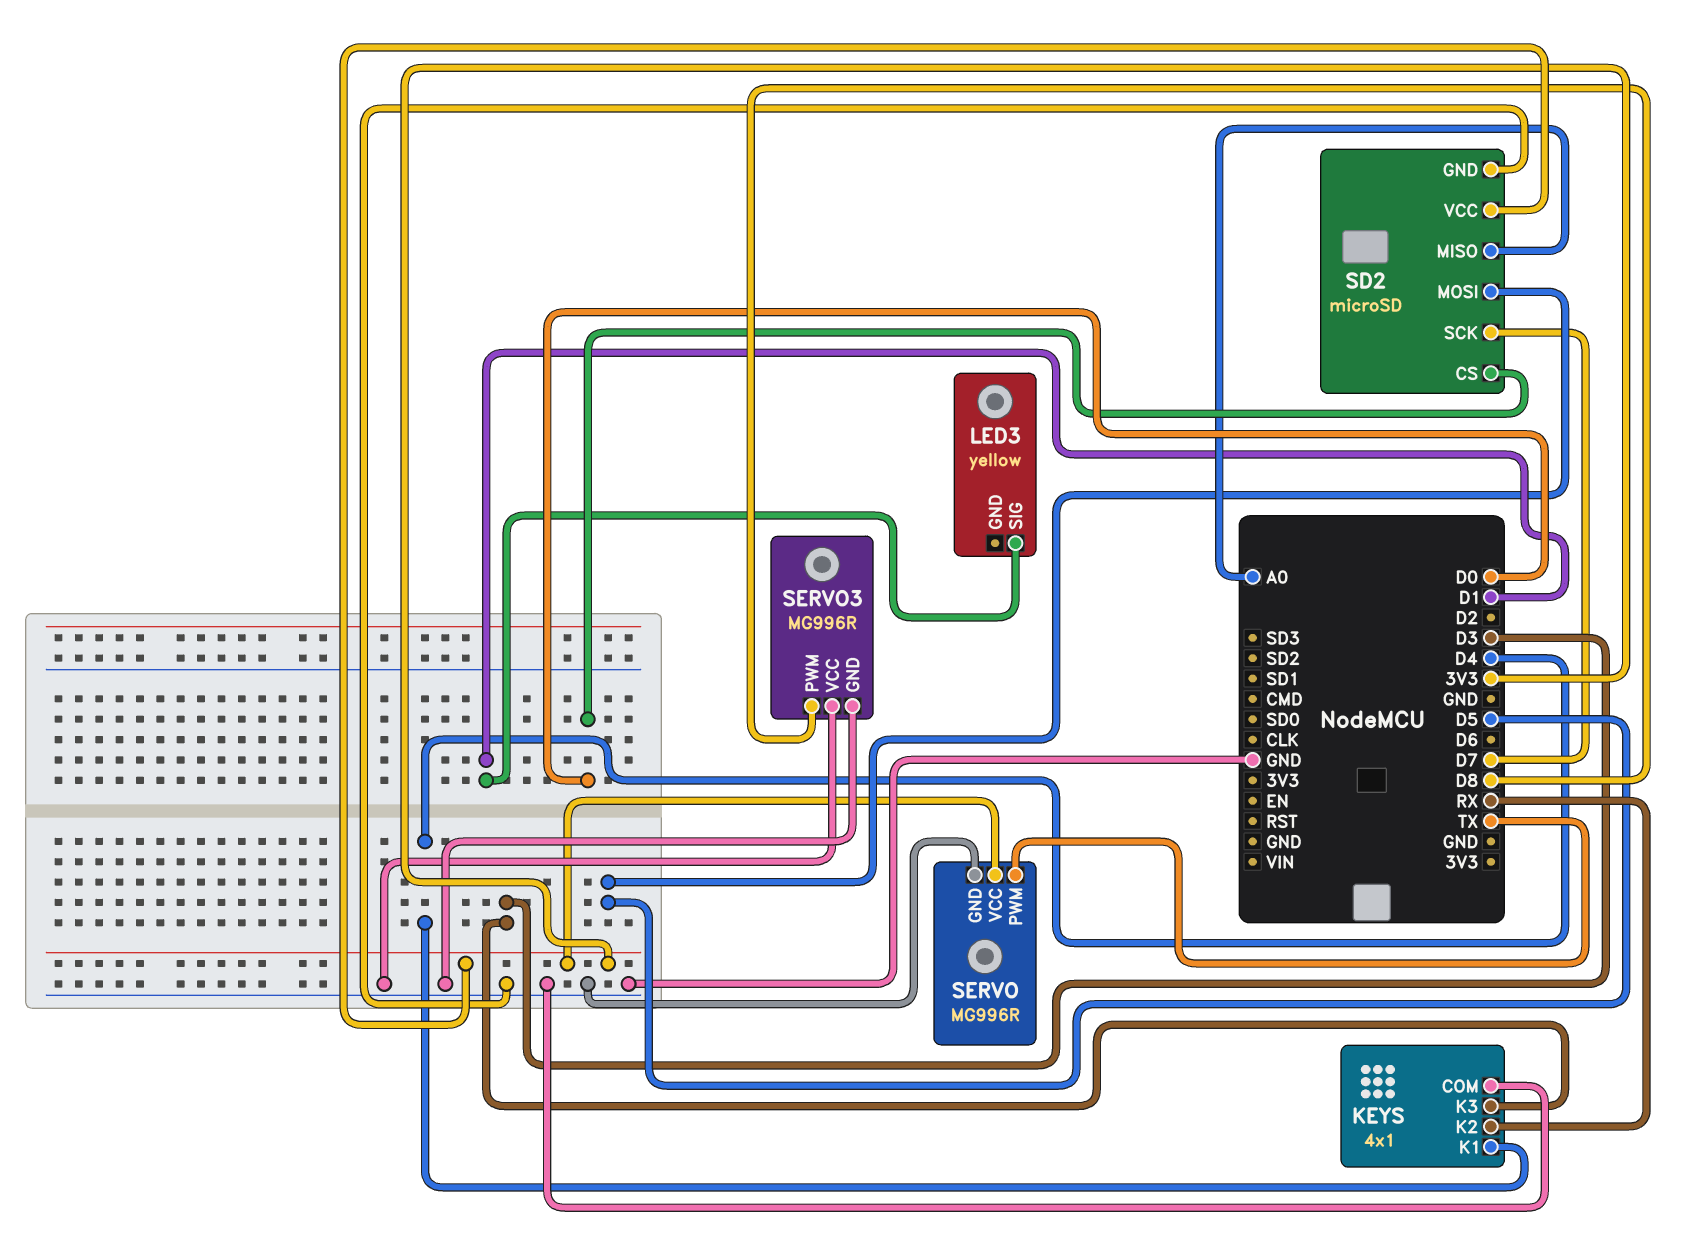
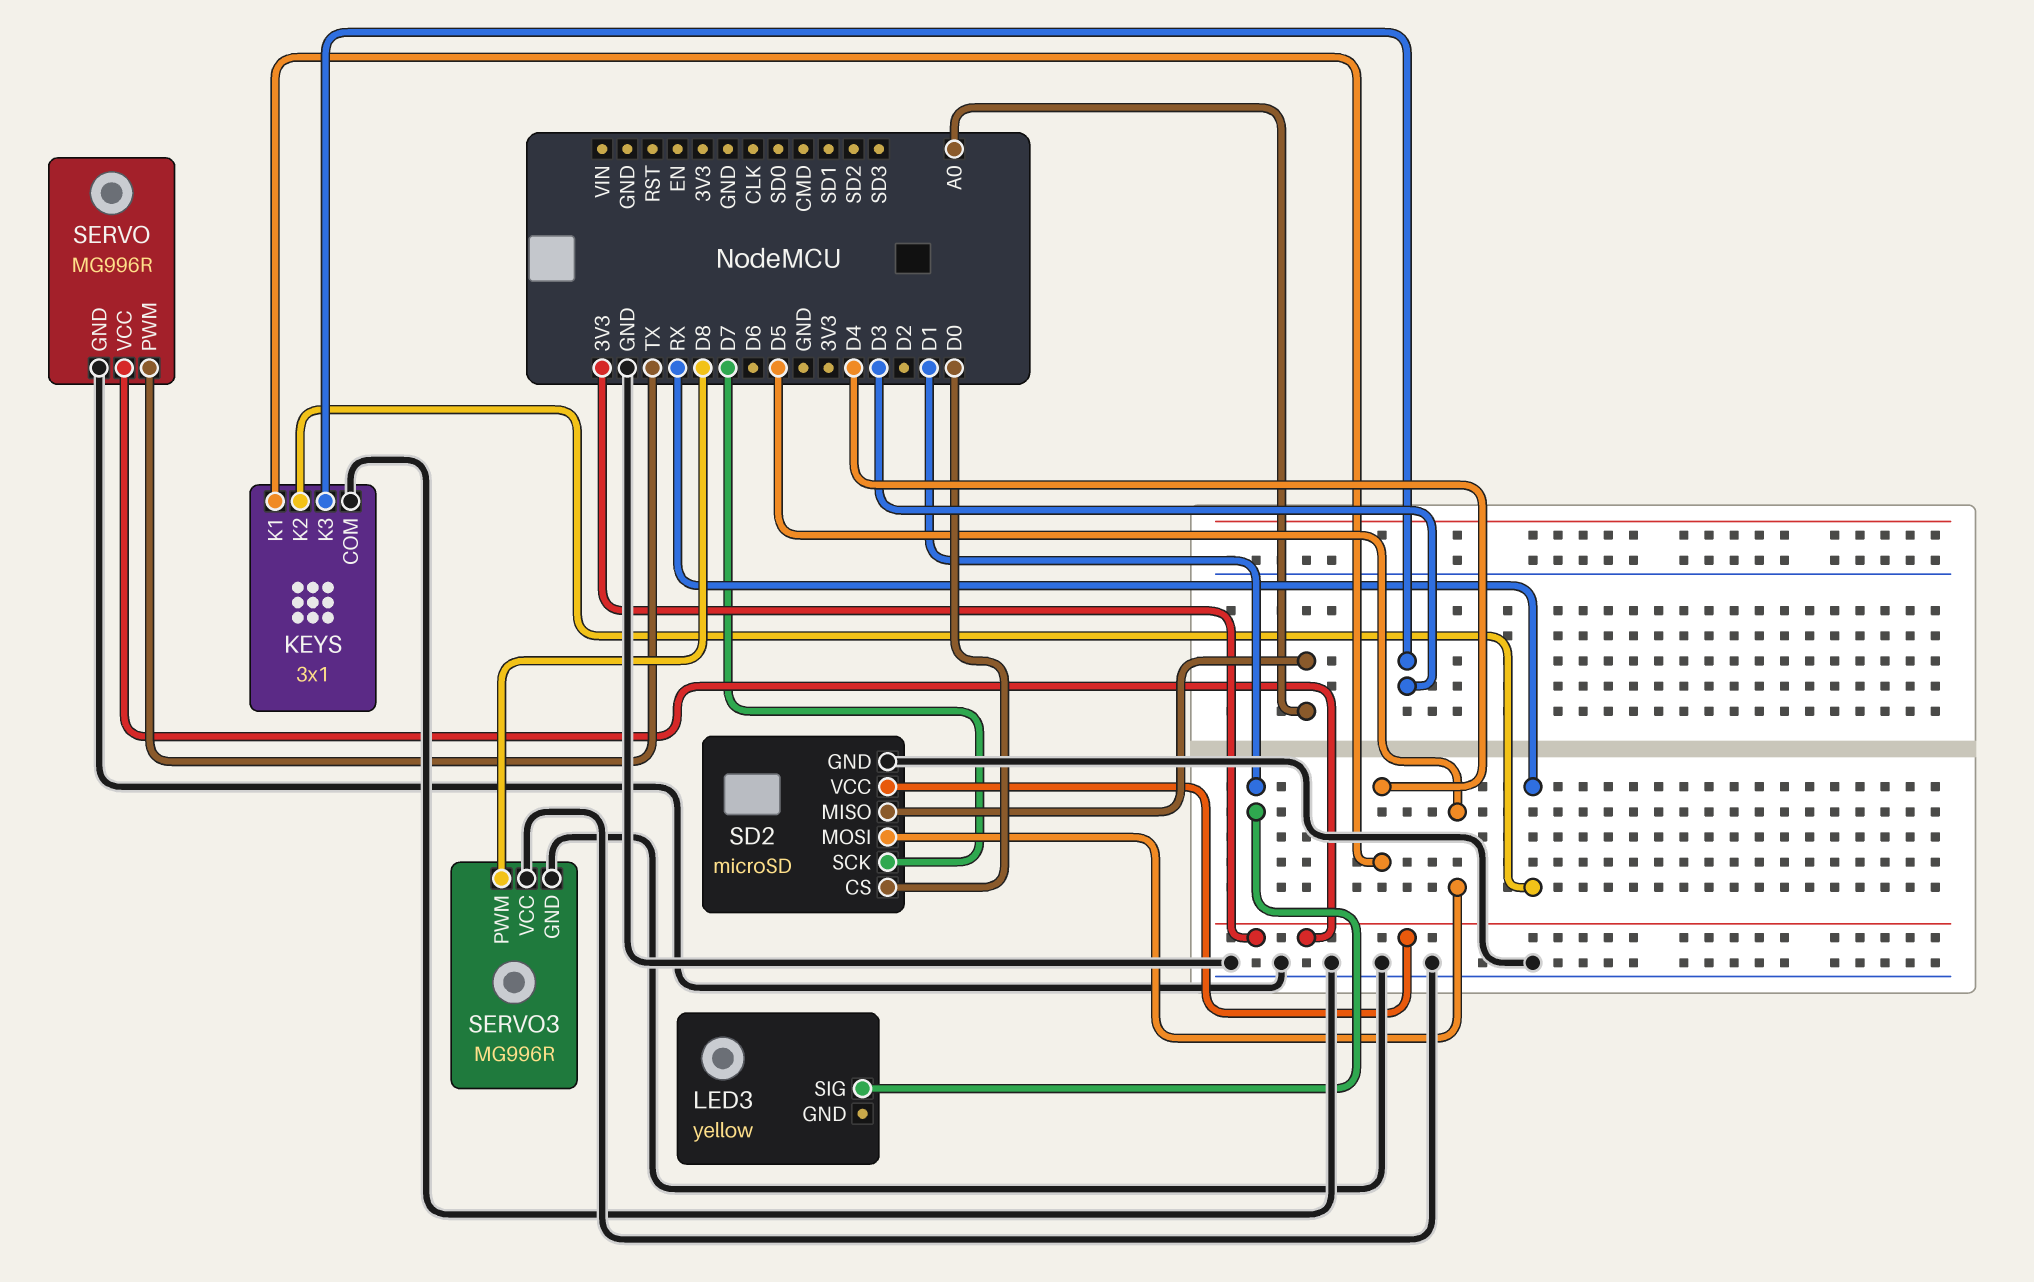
KEYS: 4x1 -> 3x1

